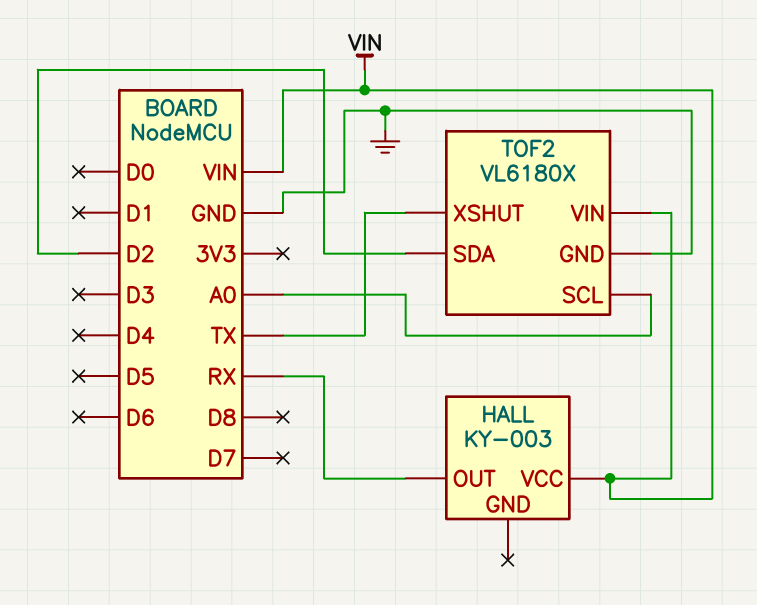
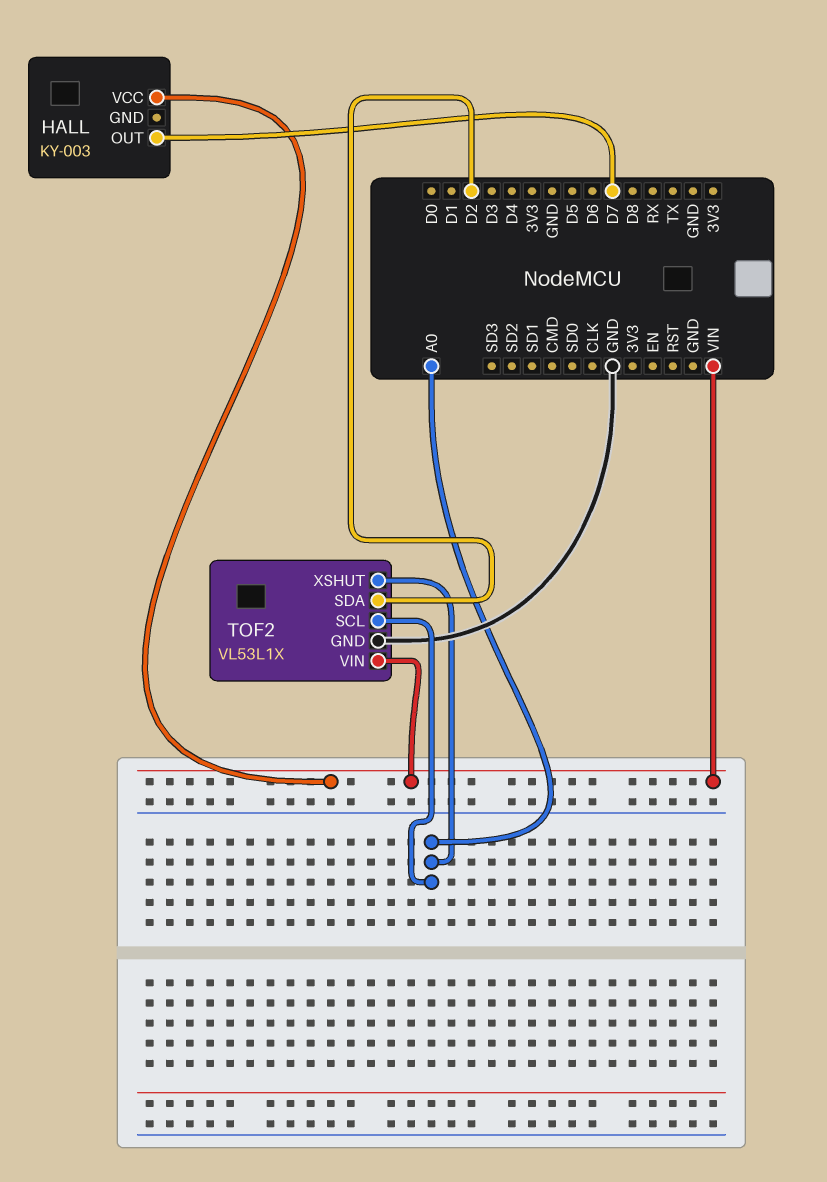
HALL pin OUT: RX -> D7
TOF2: VL6180X -> VL53L1X
TOF2 pin XSHUT: TX -> A0

